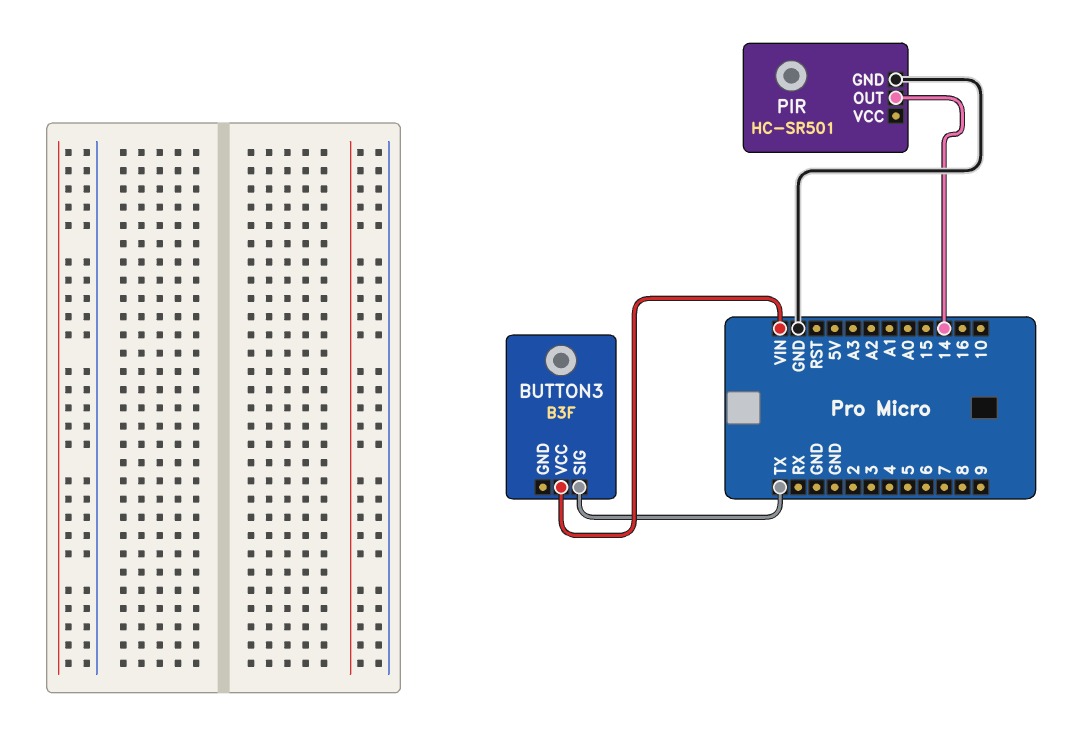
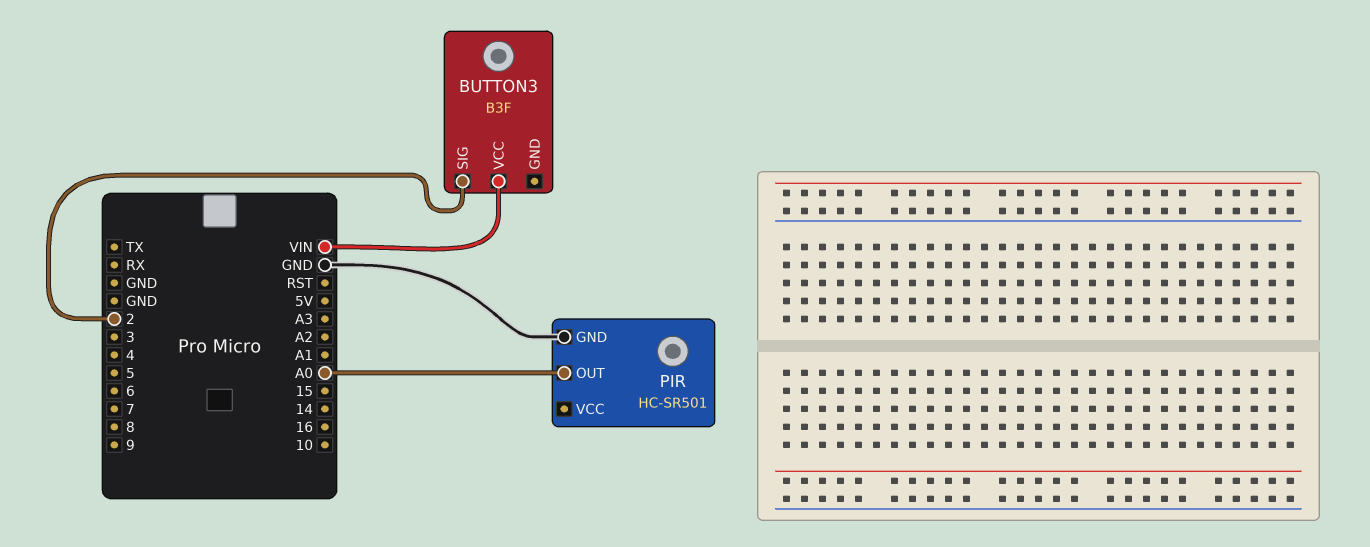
BUTTON3 pin SIG: TX -> 2
PIR pin OUT: 14 -> A0

